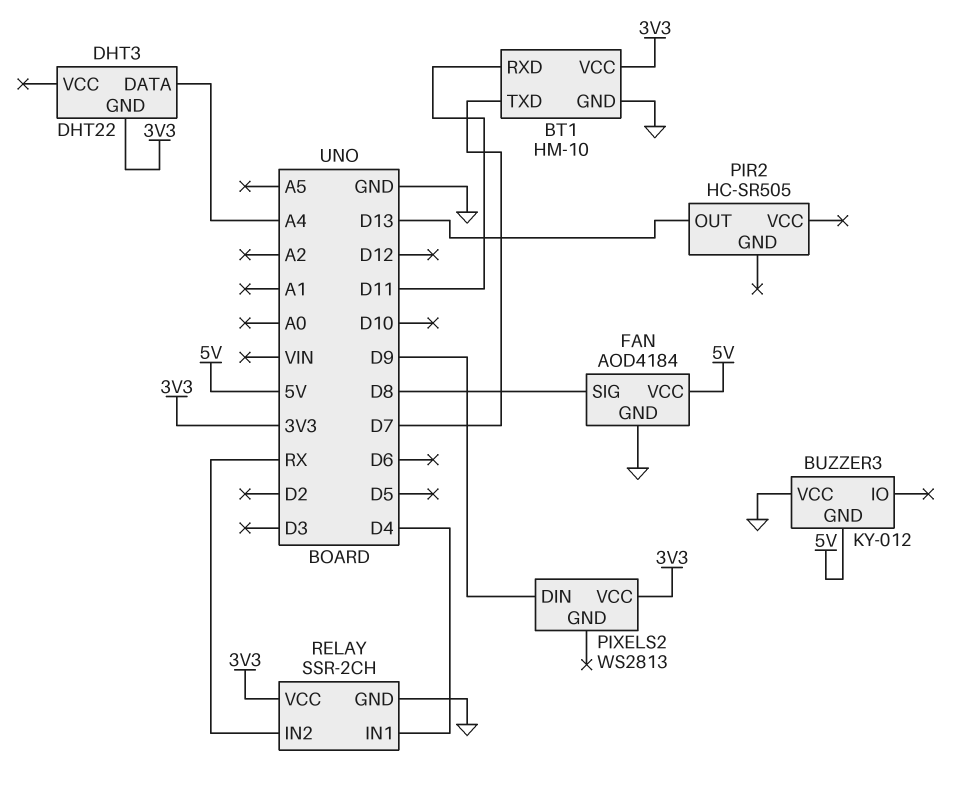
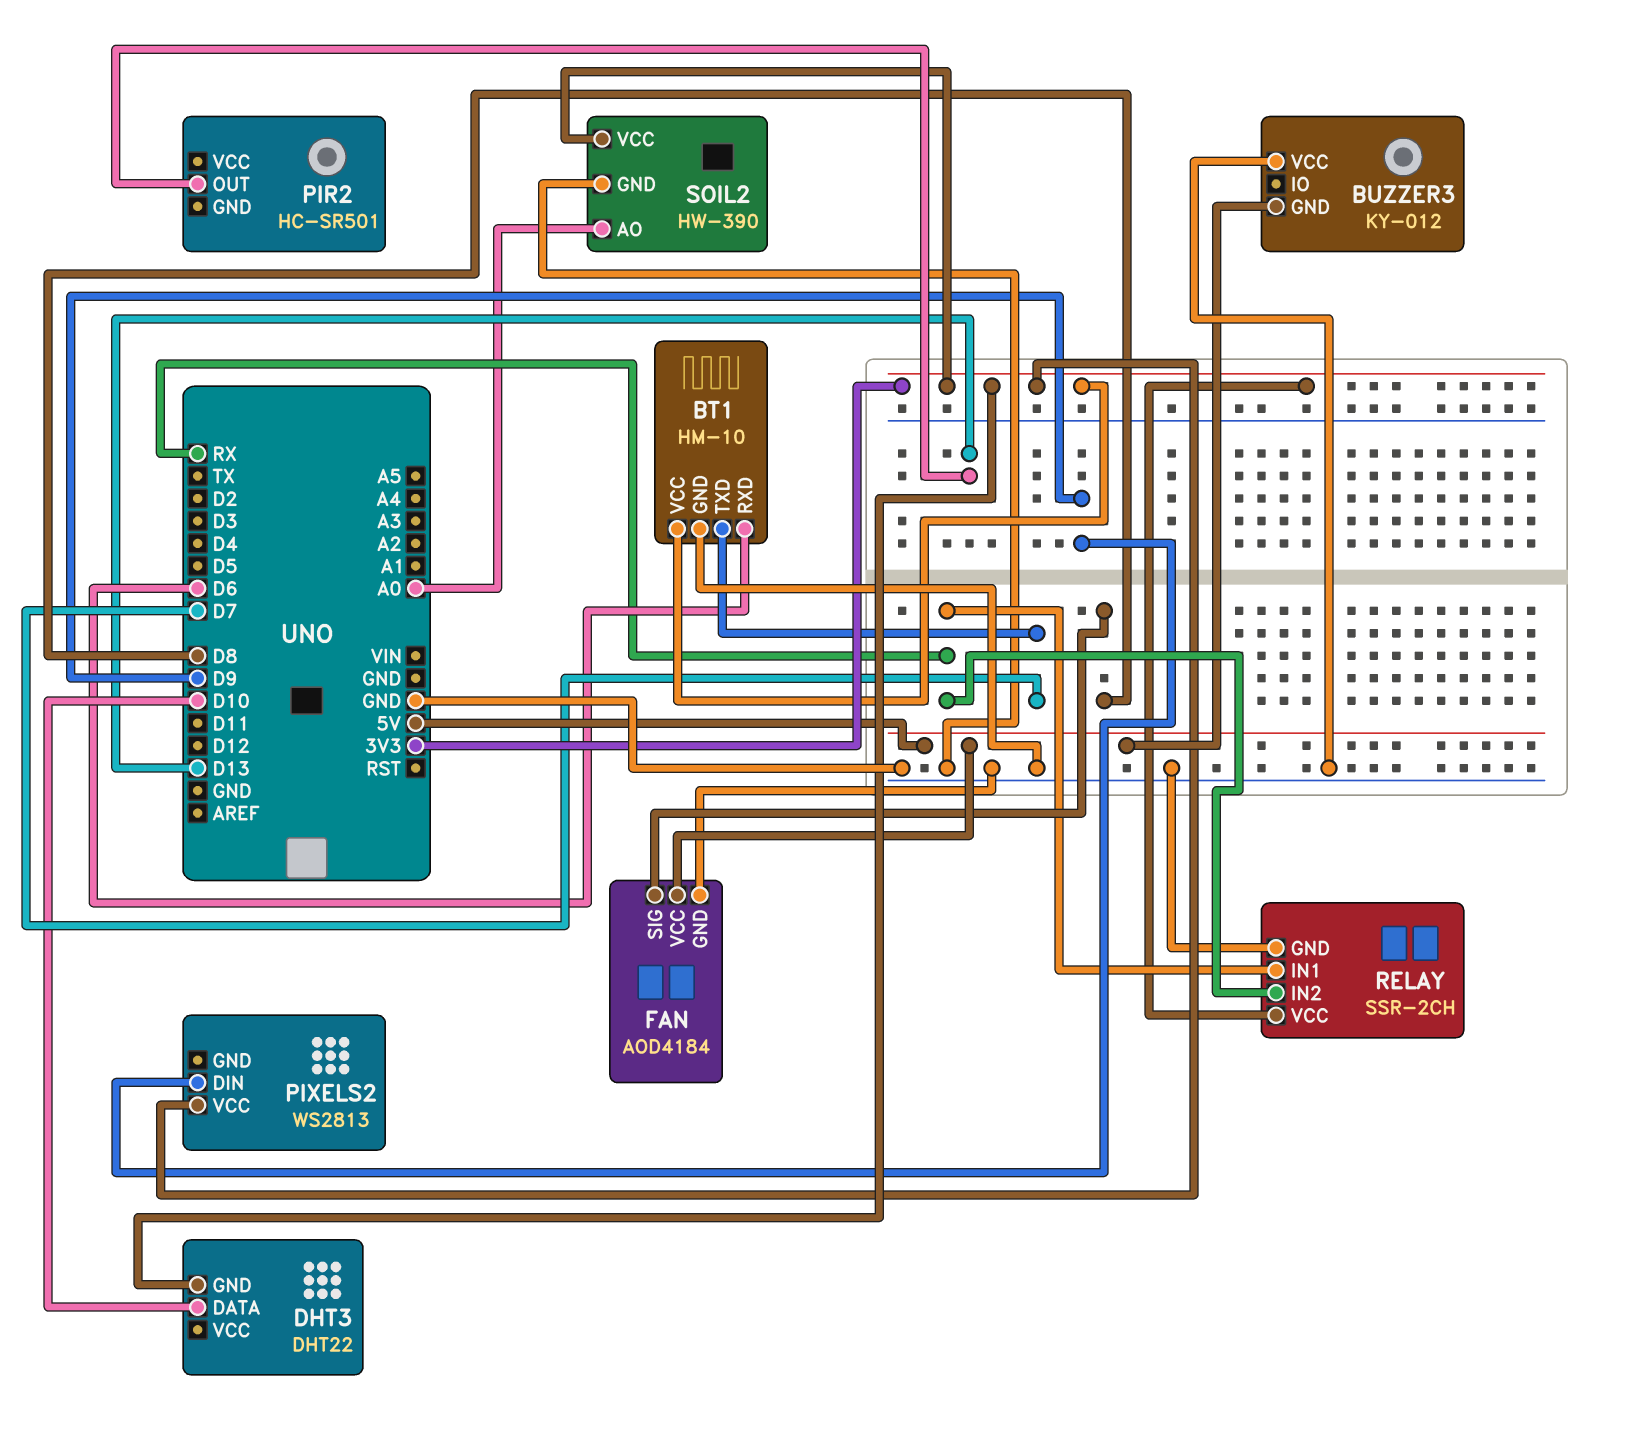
BT1 pin RXD: D11 -> D6
DHT3 pin DATA: A4 -> D10
PIR2: HC-SR505 -> HC-SR501
RELAY pin IN1: D4 -> RX
SOIL2: none -> HW-390
SOIL2 pin AO: none -> A0
SOIL2 pin GND: none -> GND
SOIL2 pin VCC: none -> 3V3

